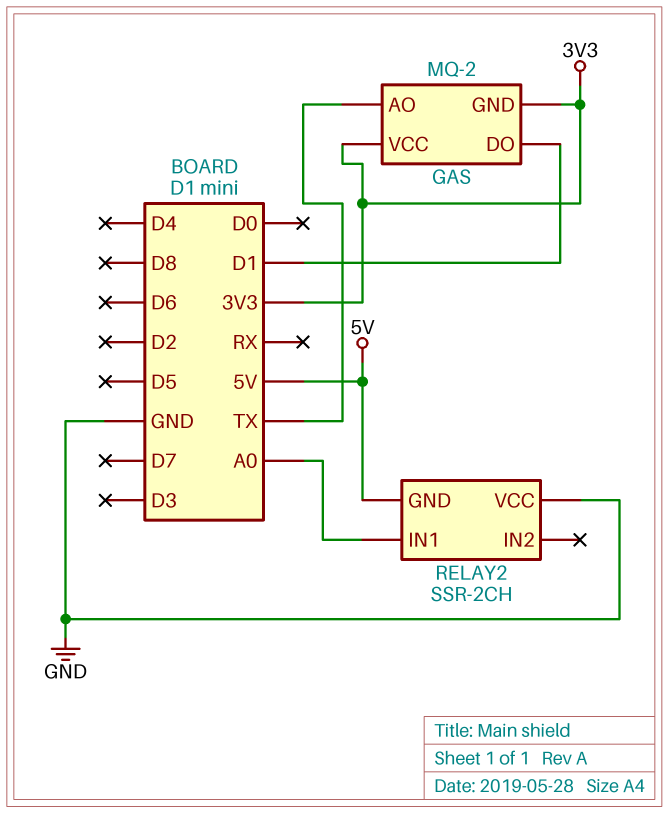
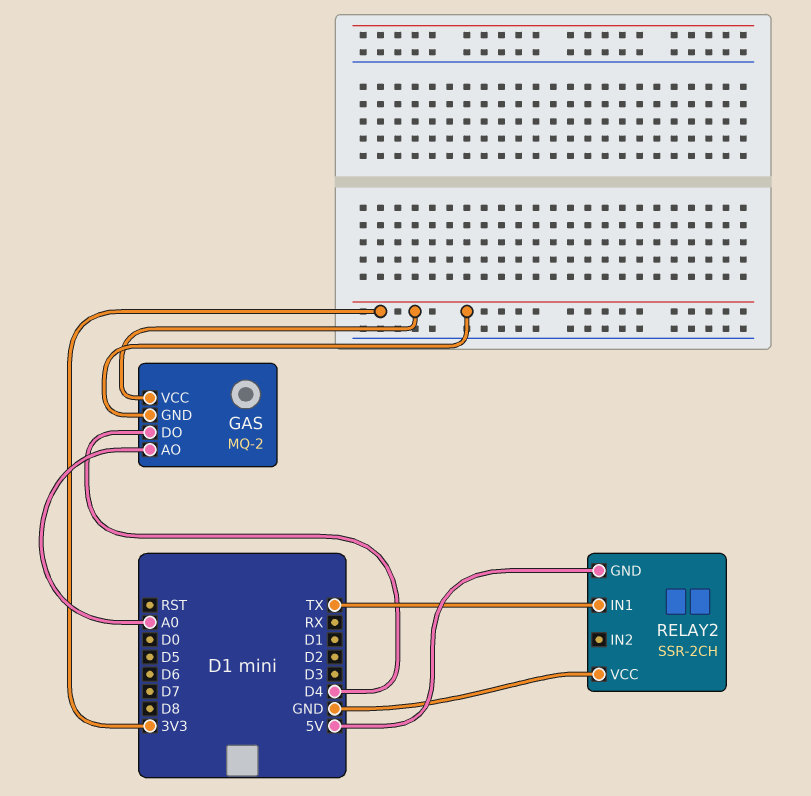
GAS pin AO: TX -> A0
GAS pin DO: D1 -> D4
RELAY2 pin IN1: A0 -> TX

